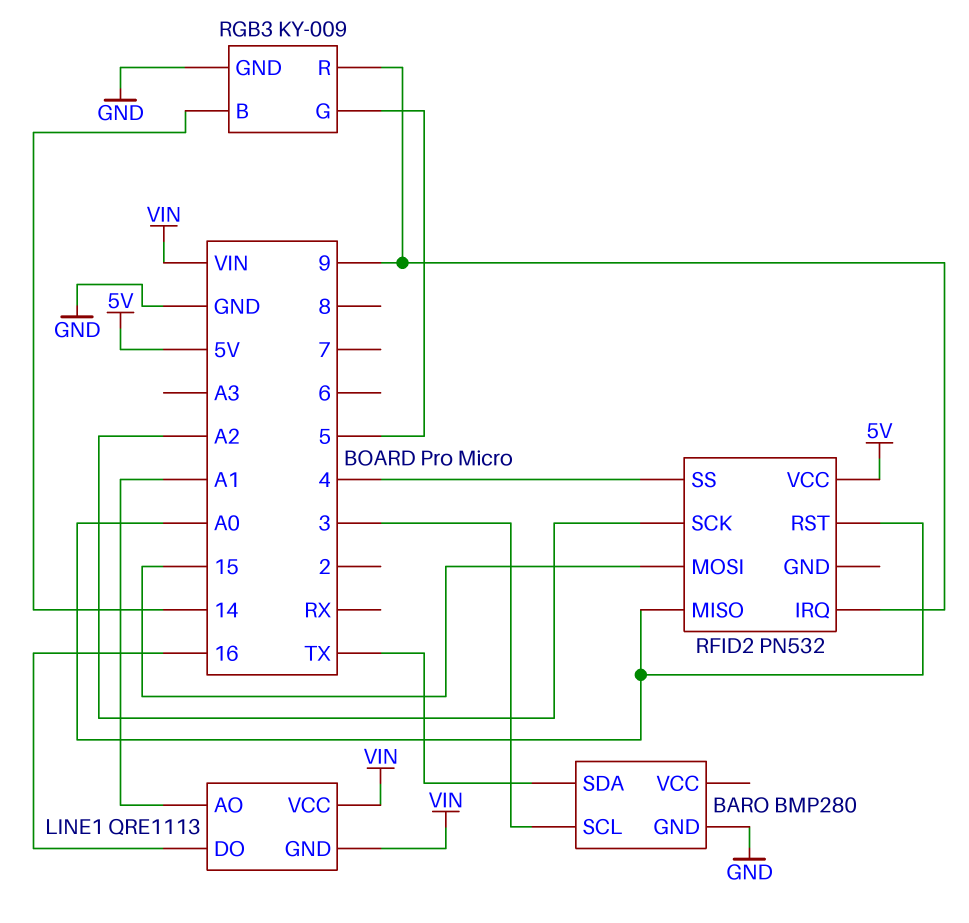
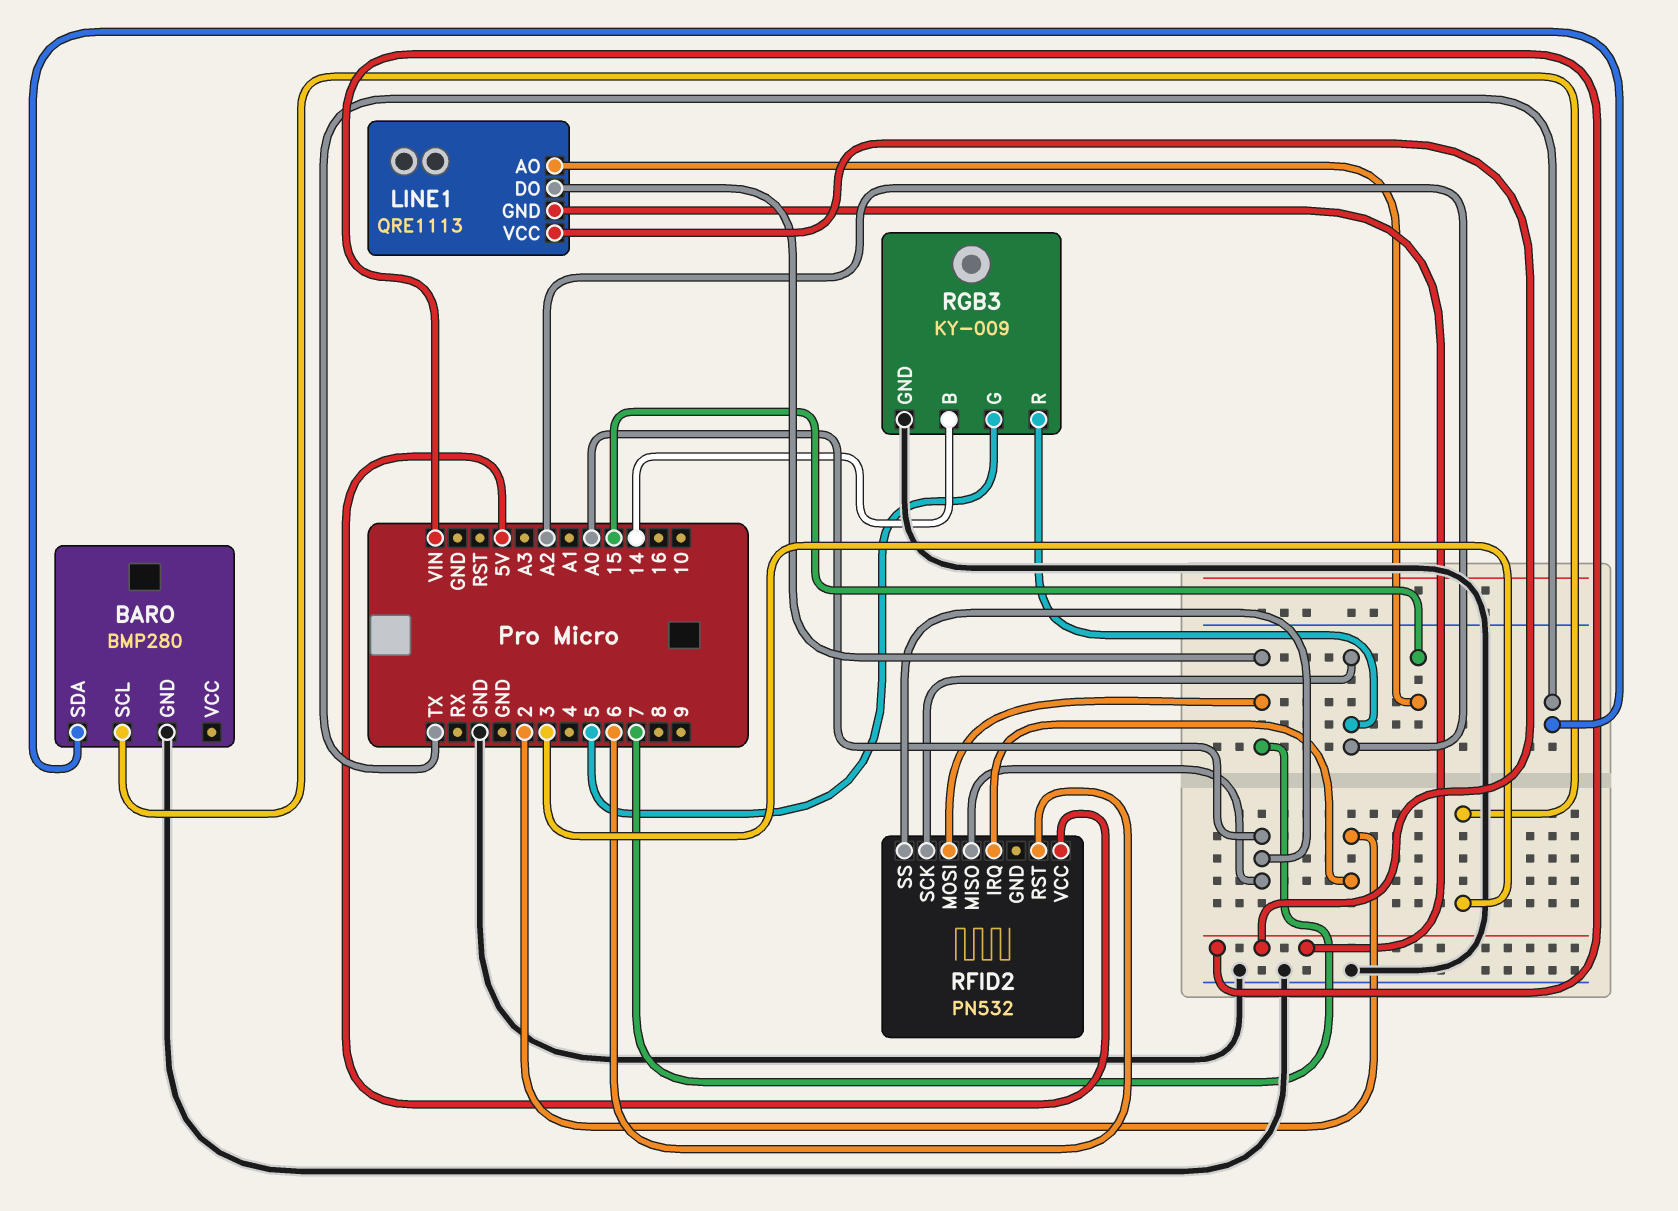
LINE1 pin AO: A1 -> 15
LINE1 pin DO: 16 -> 7
RFID2 pin IRQ: 9 -> 2
RFID2 pin MOSI: 15 -> 7
RFID2 pin RST: A0 -> 6
RFID2 pin SS: 4 -> A0
RGB3 pin R: 9 -> A2

